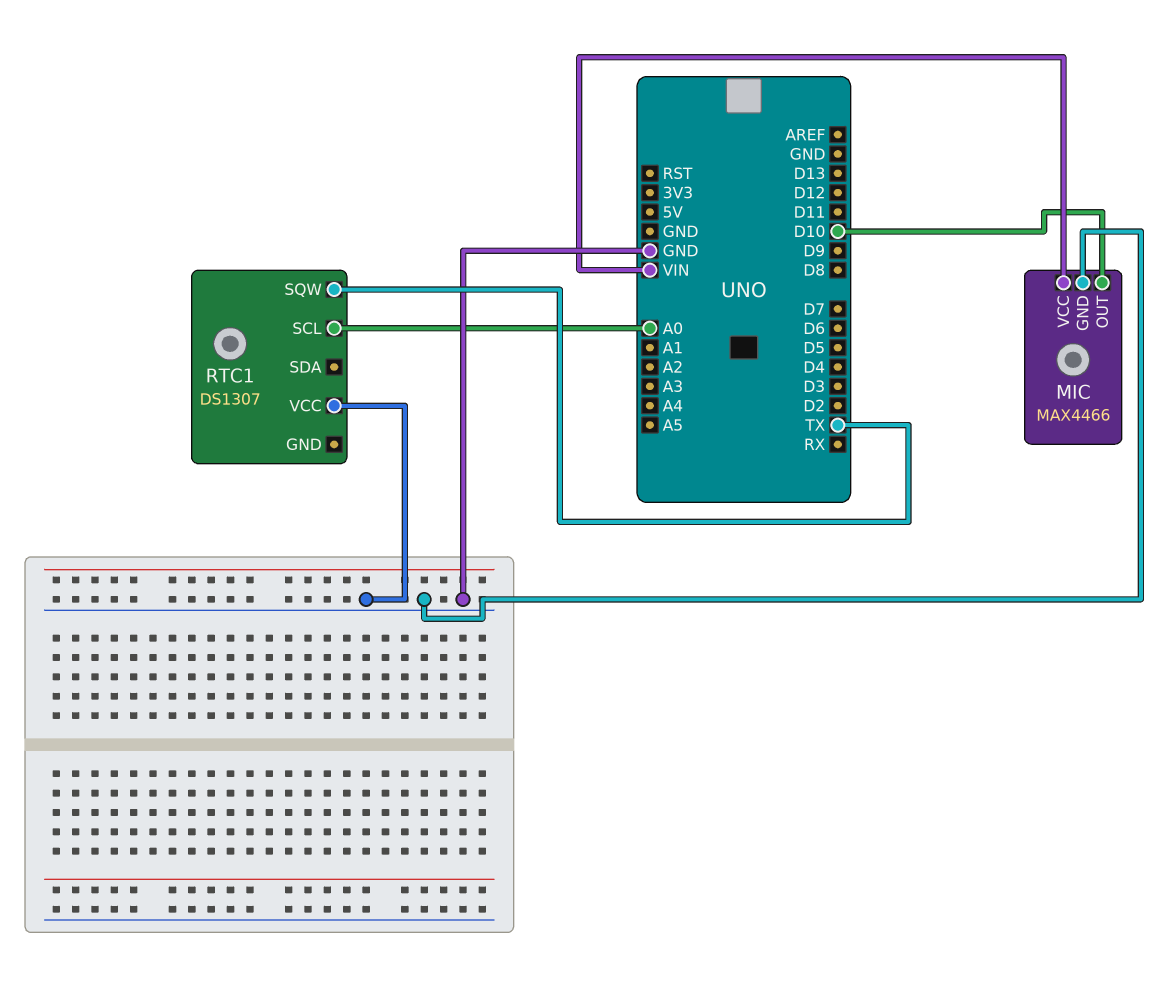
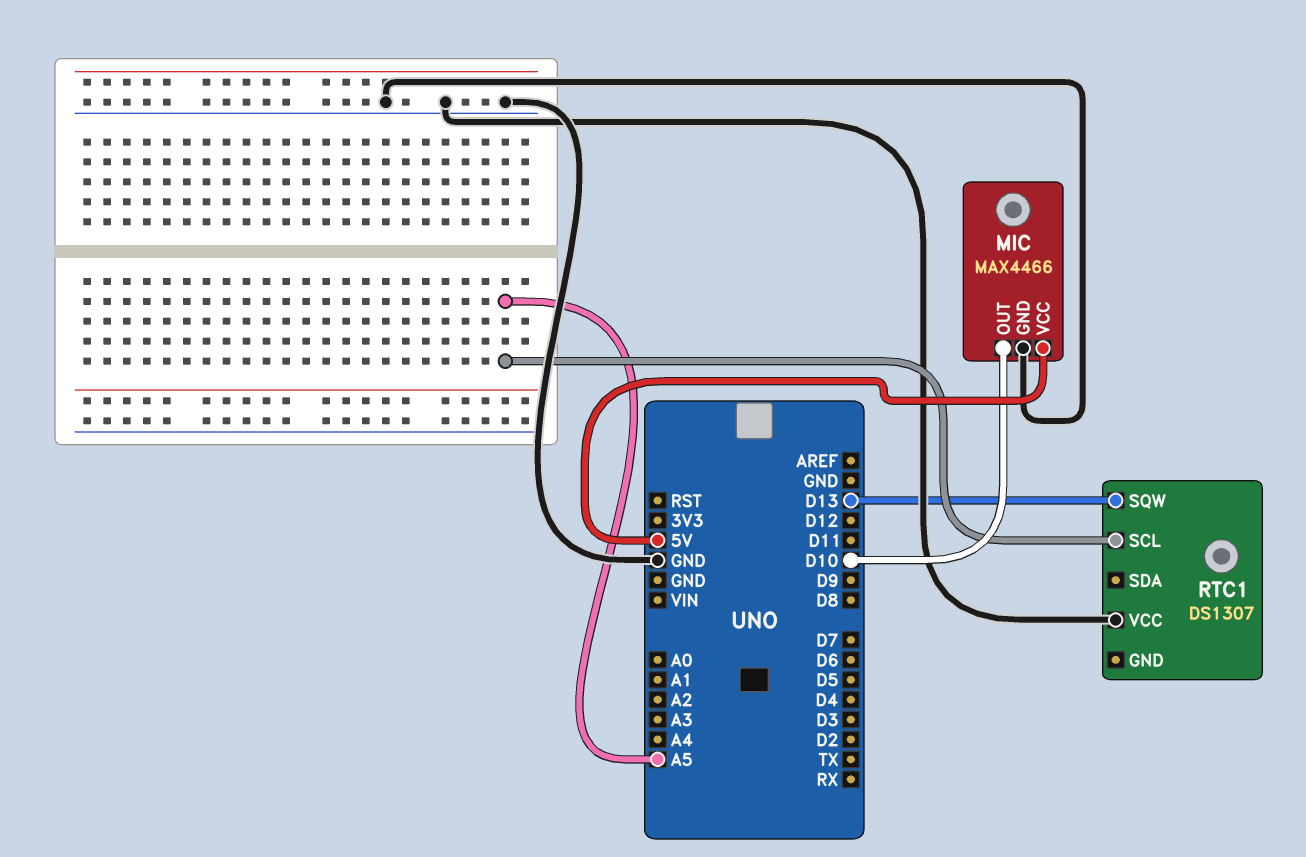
MIC pin VCC: VIN -> 5V
RTC1 pin SCL: A0 -> A5
RTC1 pin SQW: TX -> D13

